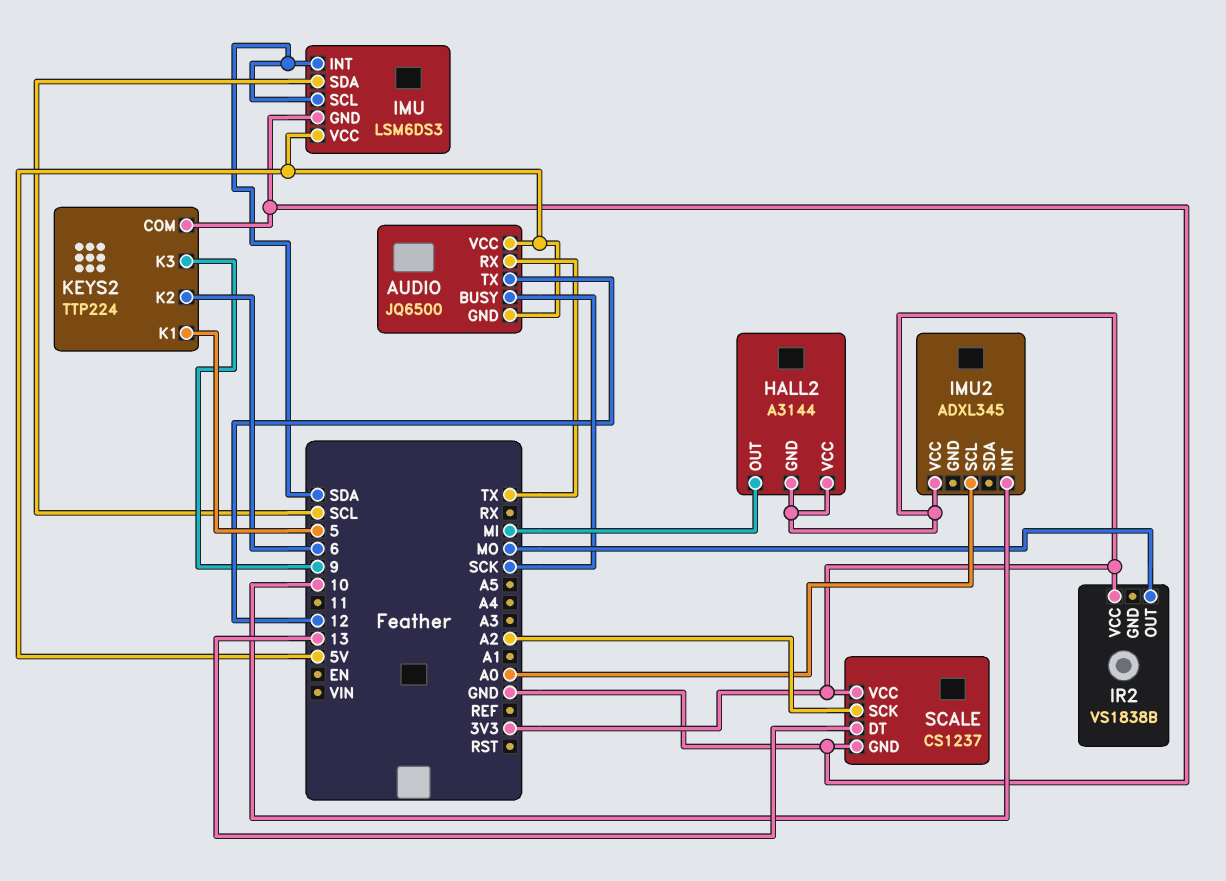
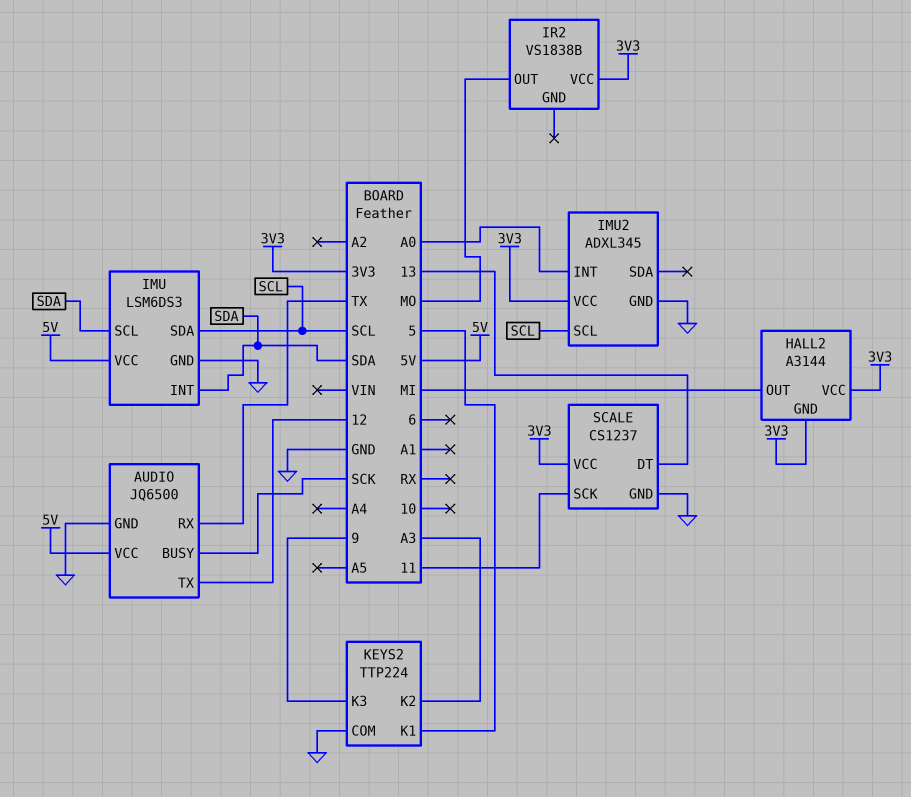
AUDIO pin GND: 5V -> GND
IMU2 pin GND: none -> GND
IMU2 pin INT: 10 -> A0
IMU2 pin SCL: A0 -> SCL
KEYS2 pin K2: 6 -> A3
SCALE pin SCK: A2 -> 11

